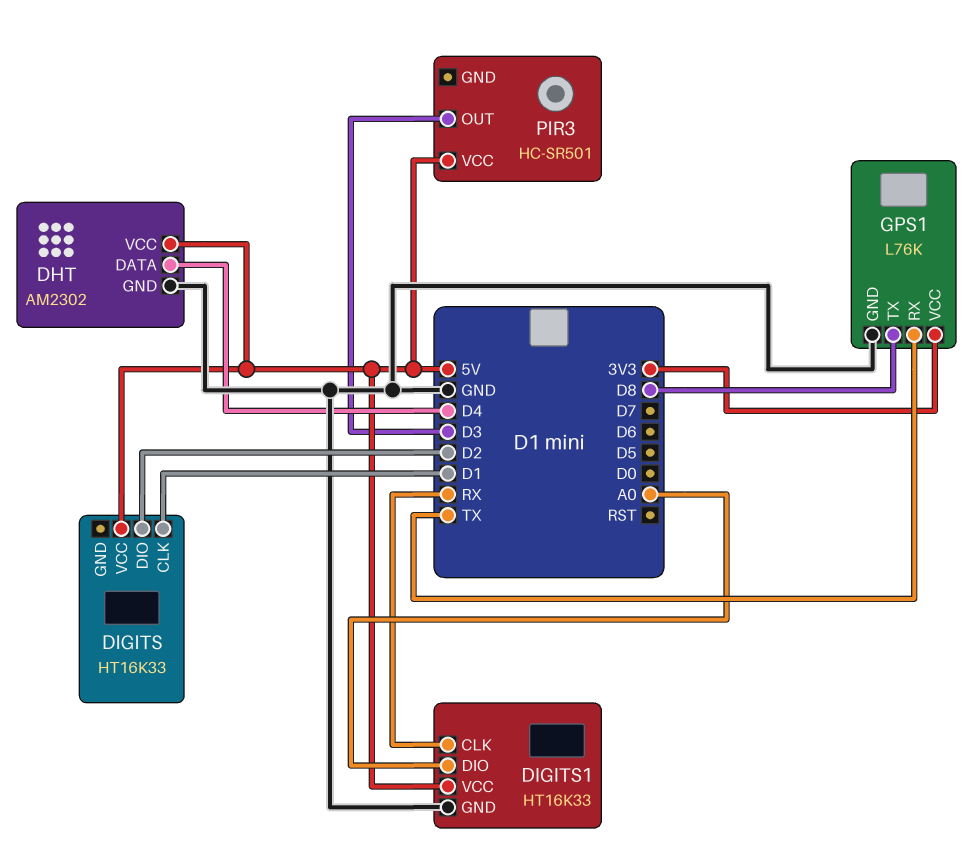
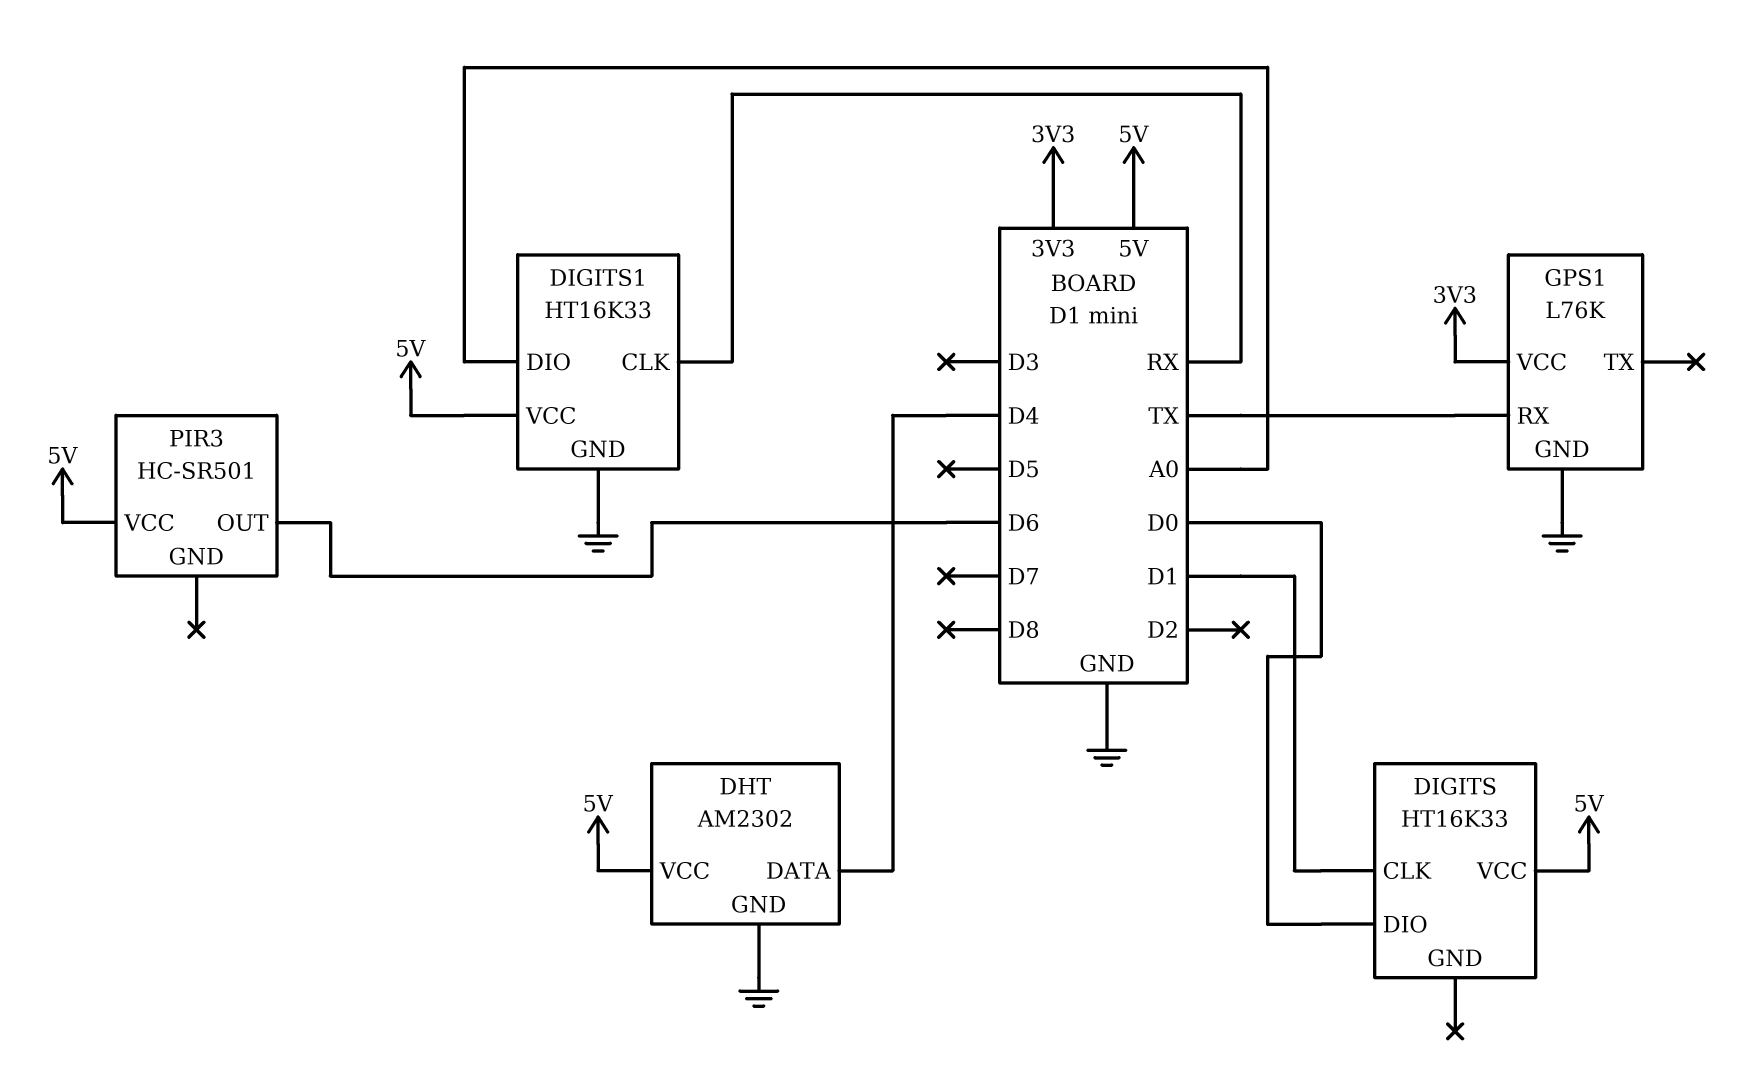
DIGITS pin DIO: D2 -> D0
GPS1 pin TX: D8 -> none
PIR3 pin OUT: D3 -> D6

